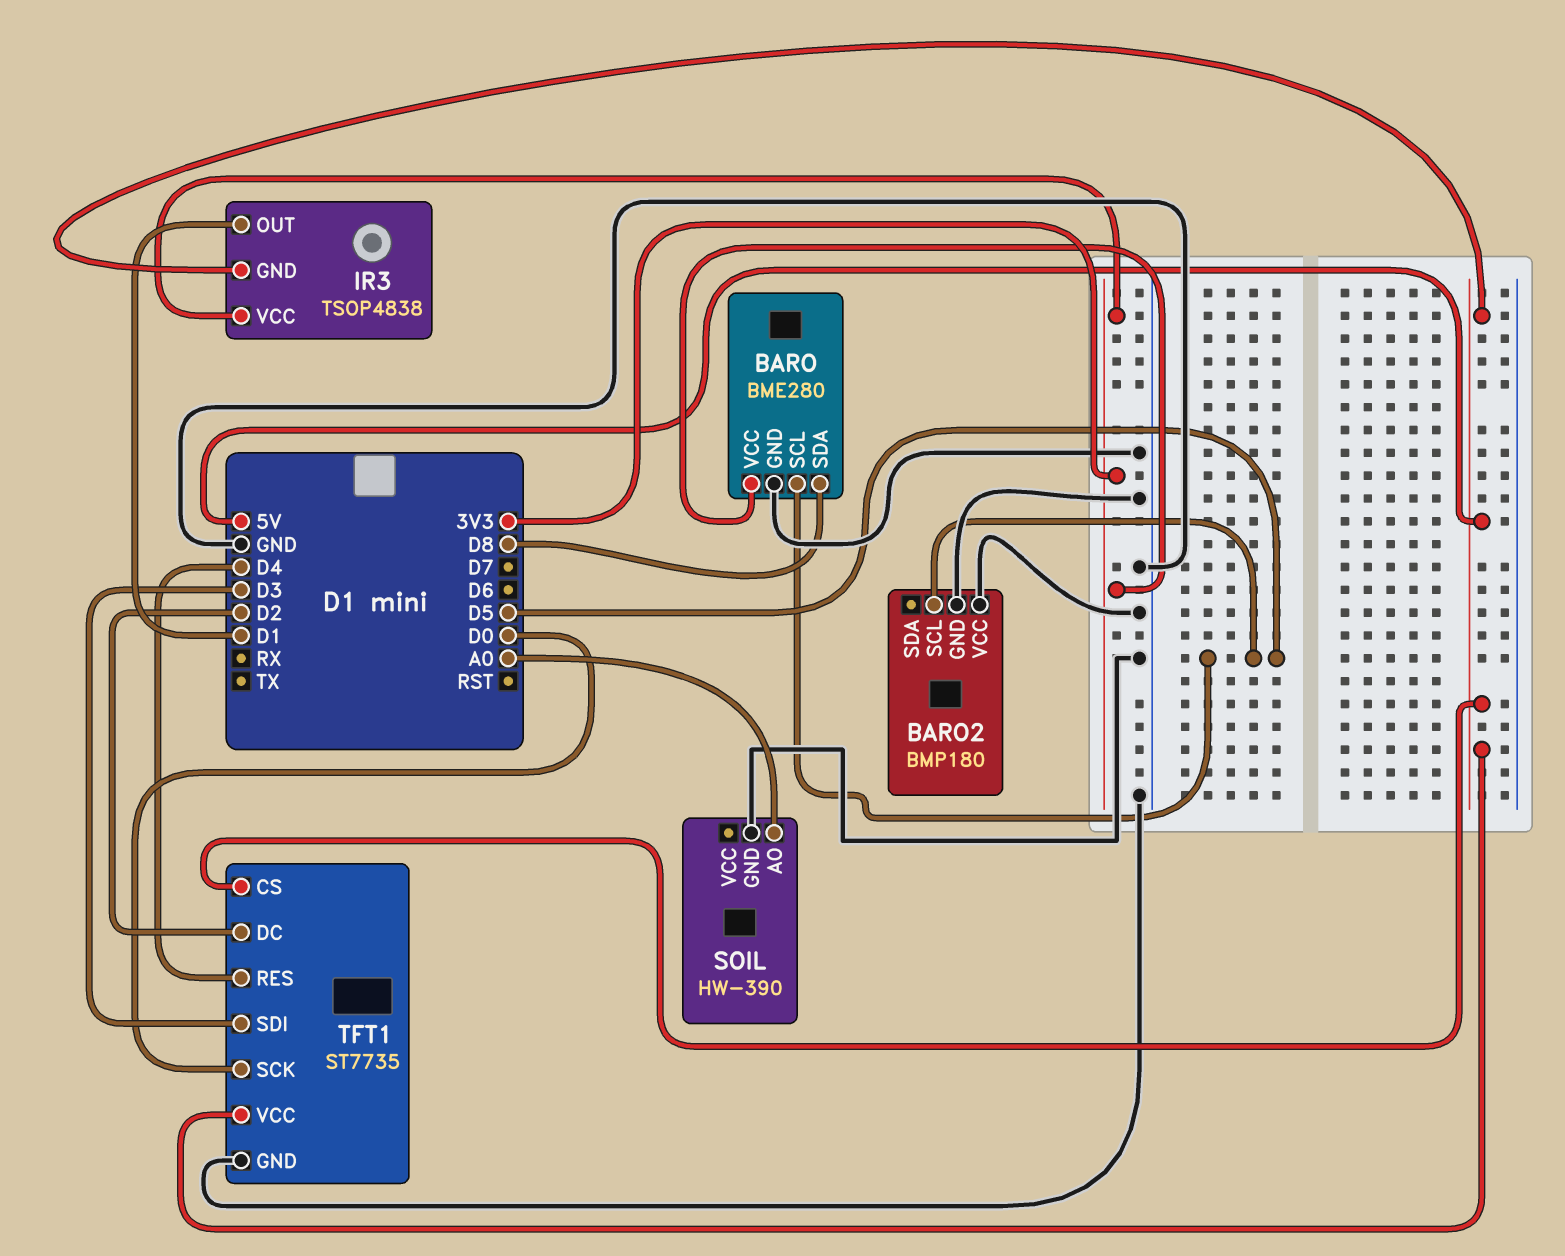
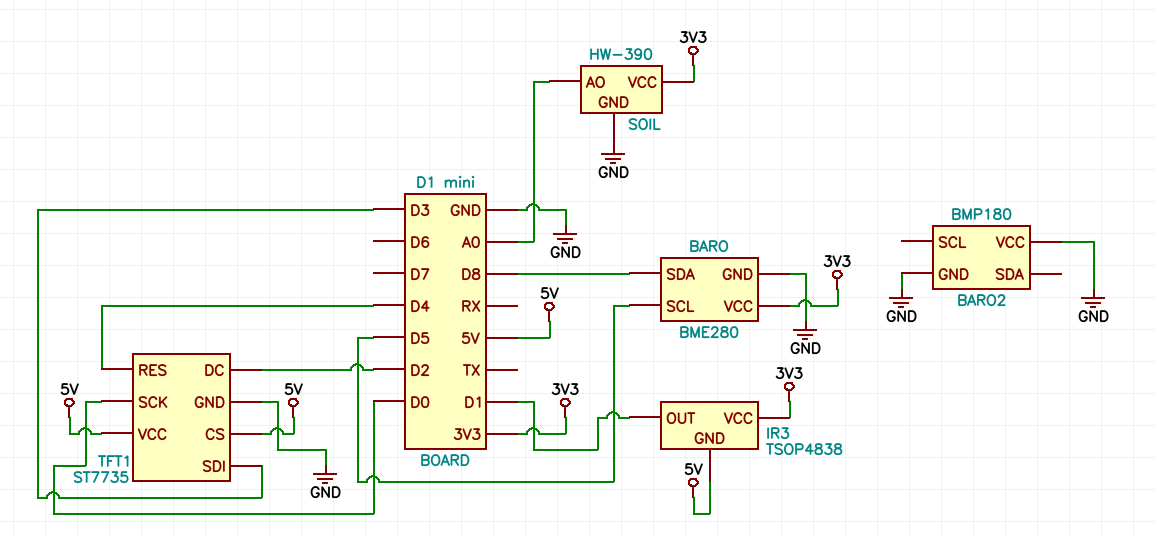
BARO2 pin SCL: D5 -> none
SOIL pin VCC: none -> 3V3

